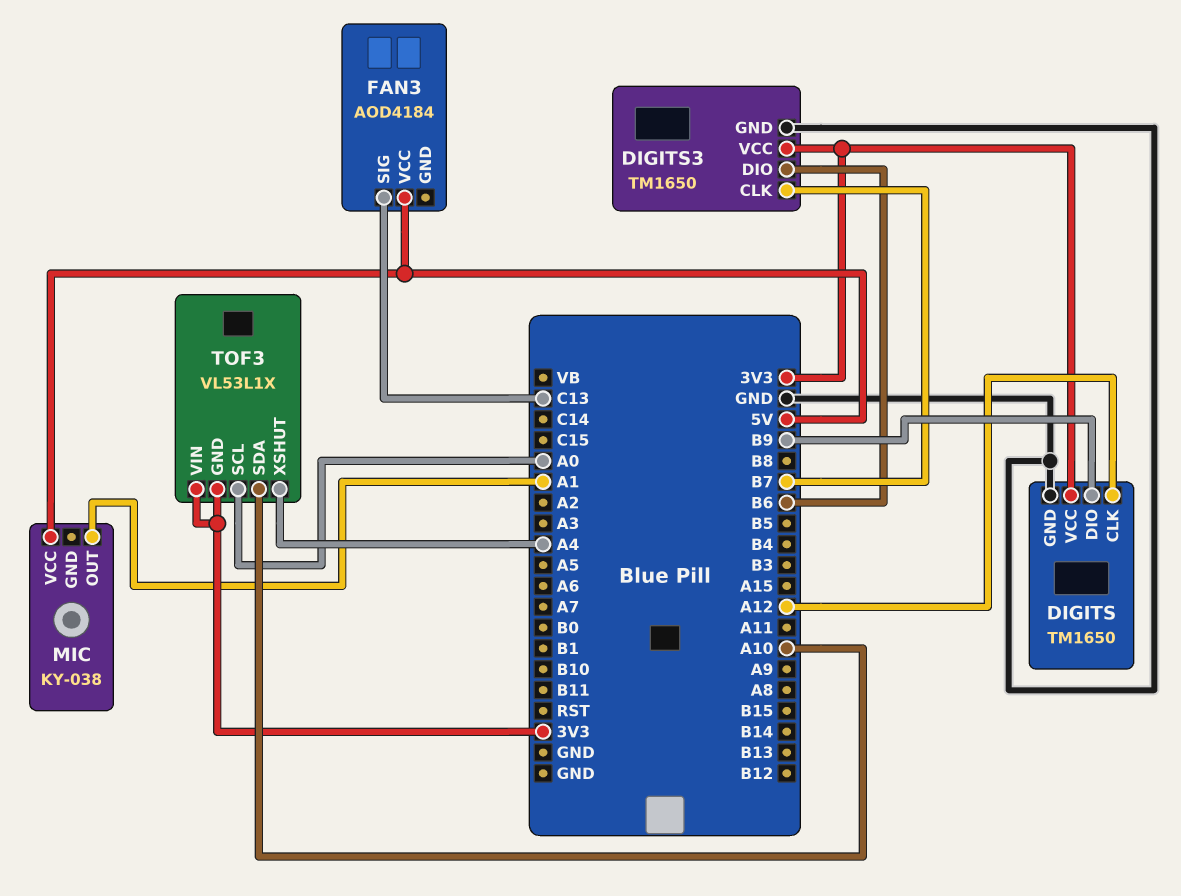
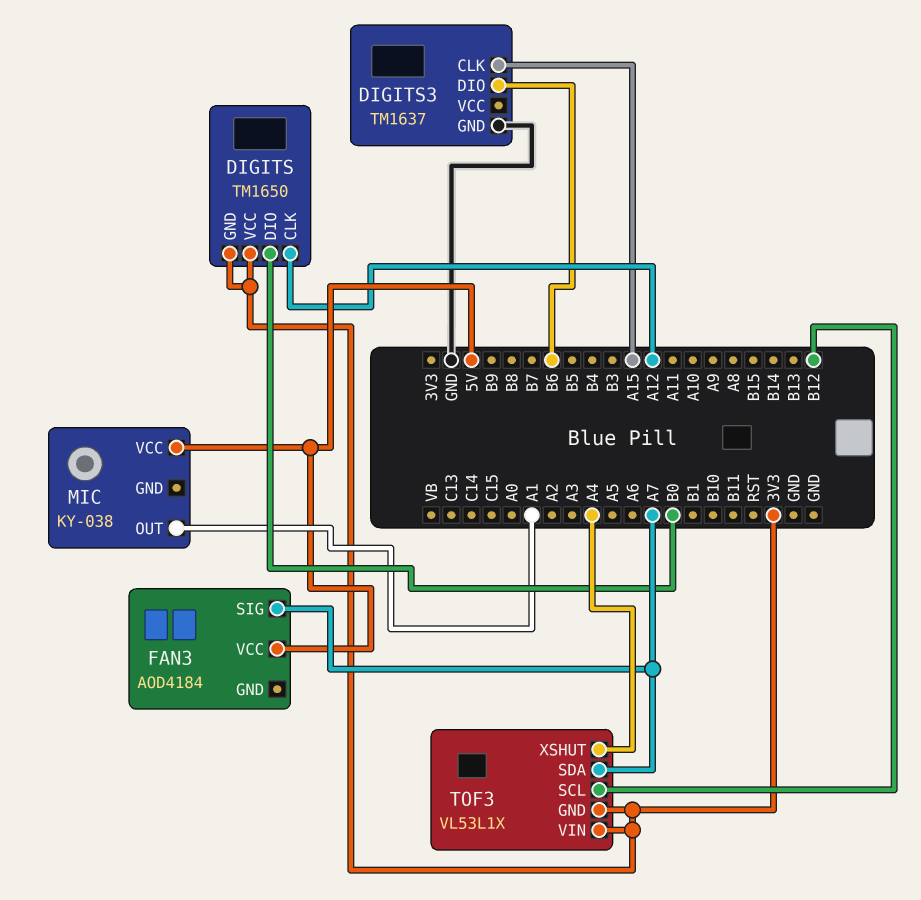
DIGITS pin DIO: B9 -> B0
DIGITS pin GND: GND -> 3V3
DIGITS3: TM1650 -> TM1637
DIGITS3 pin CLK: B7 -> A15
DIGITS3 pin VCC: 3V3 -> none
FAN3 pin SIG: C13 -> A7
TOF3 pin SCL: A0 -> B12
TOF3 pin SDA: A10 -> A7

